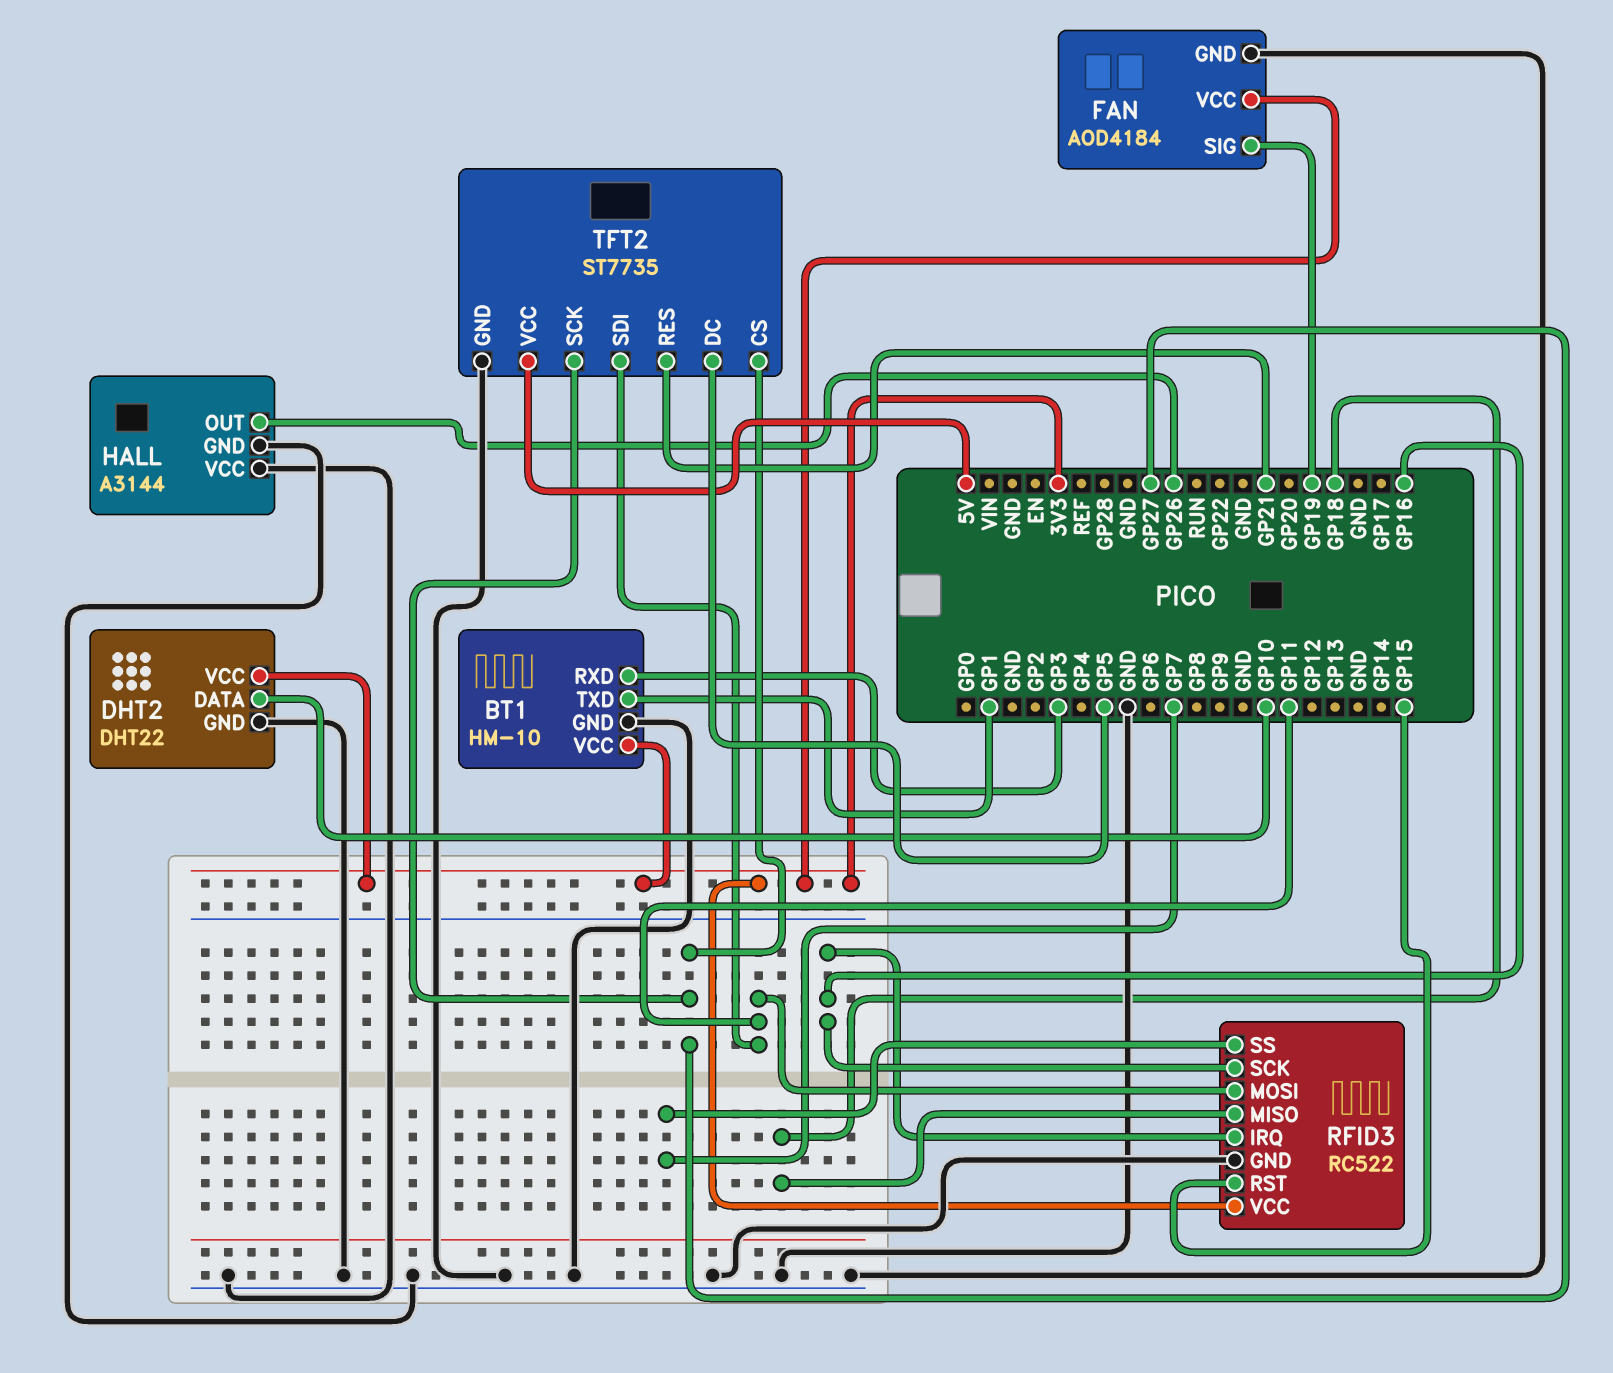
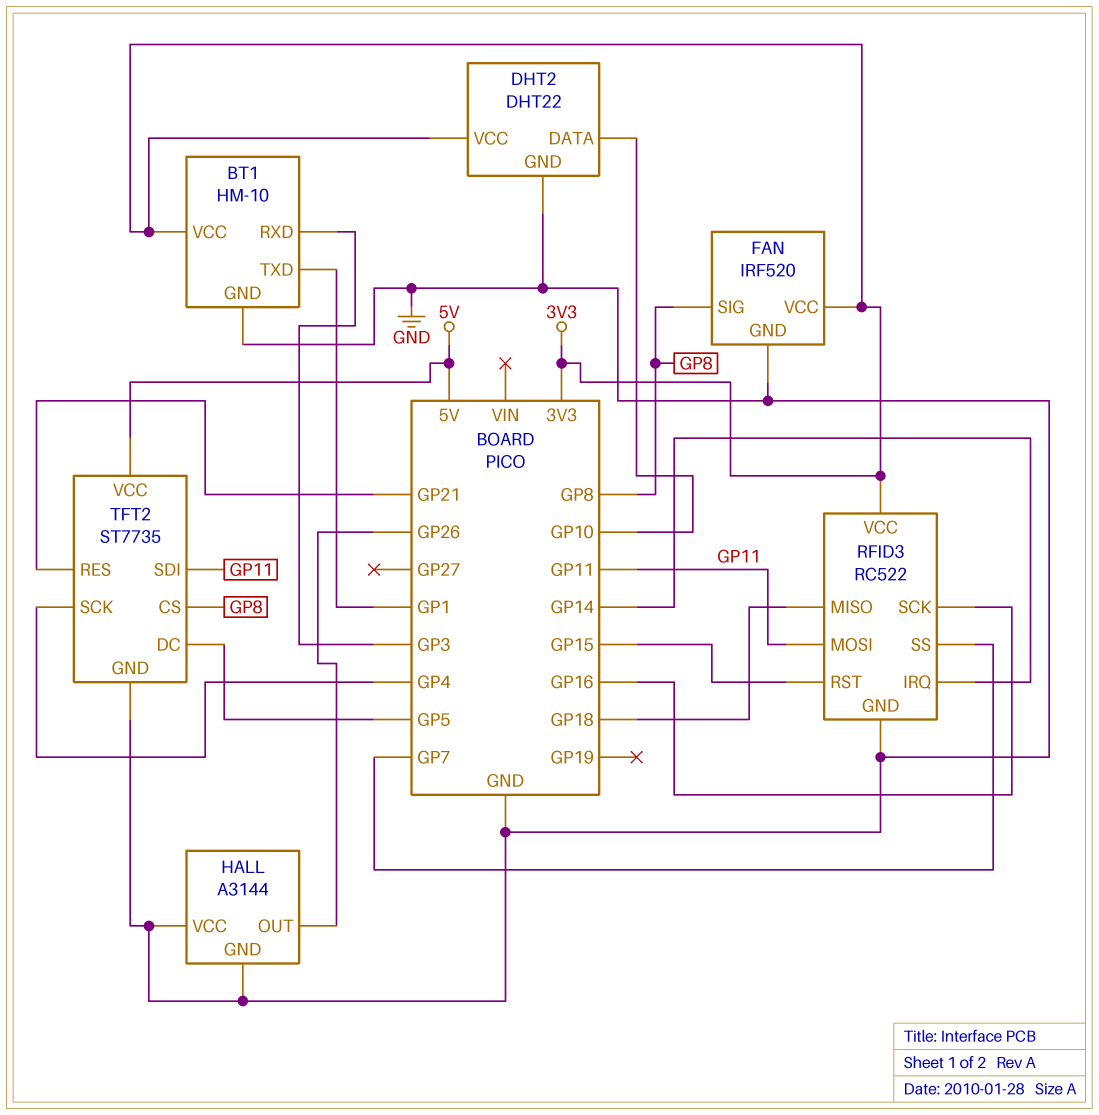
FAN: AOD4184 -> IRF520
FAN pin SIG: GP19 -> GP8
RFID3 pin IRQ: GP16 -> GP14
TFT2 pin CS: GP27 -> GP8
TFT2 pin SCK: GP27 -> GP4

